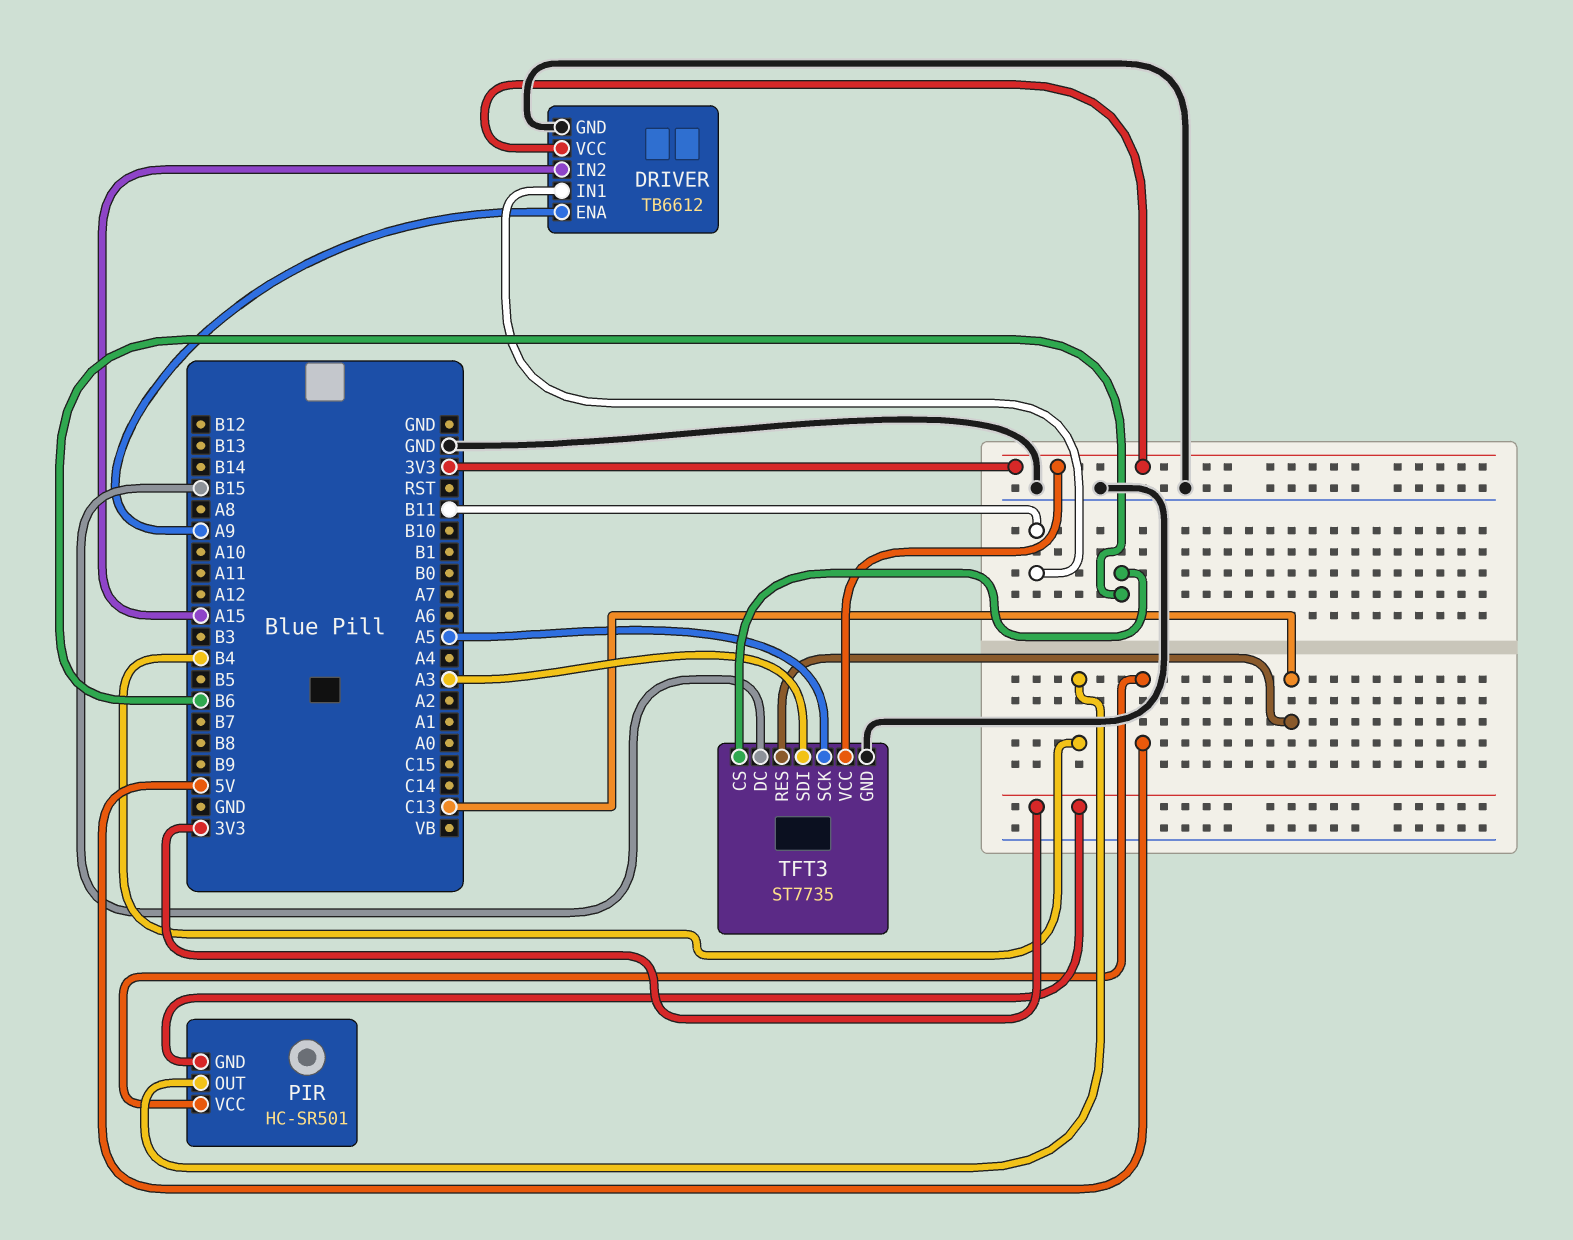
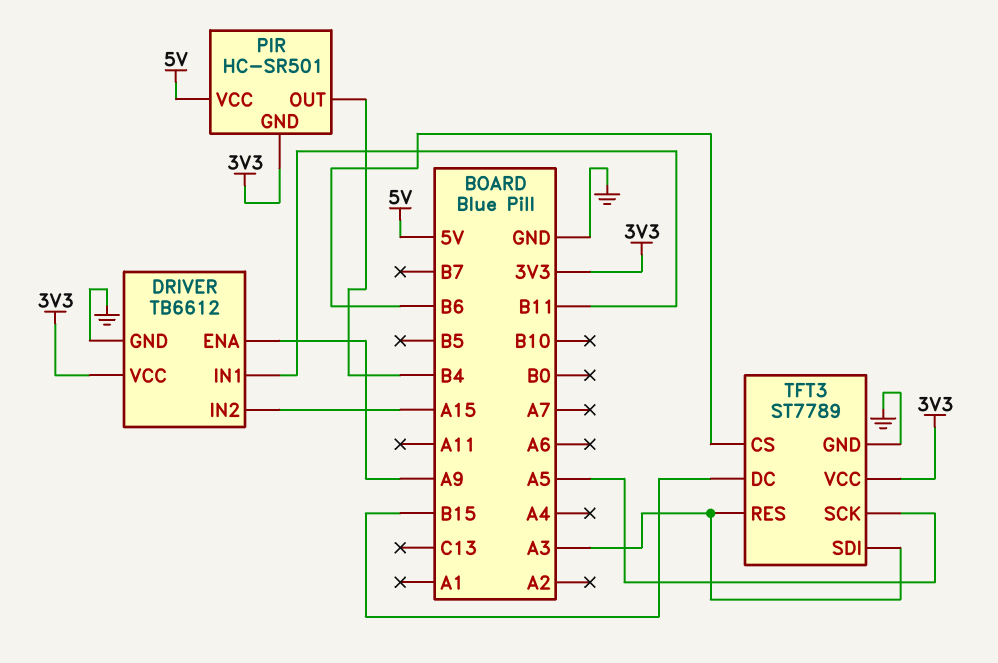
TFT3: ST7735 -> ST7789
TFT3 pin RES: C13 -> A3

